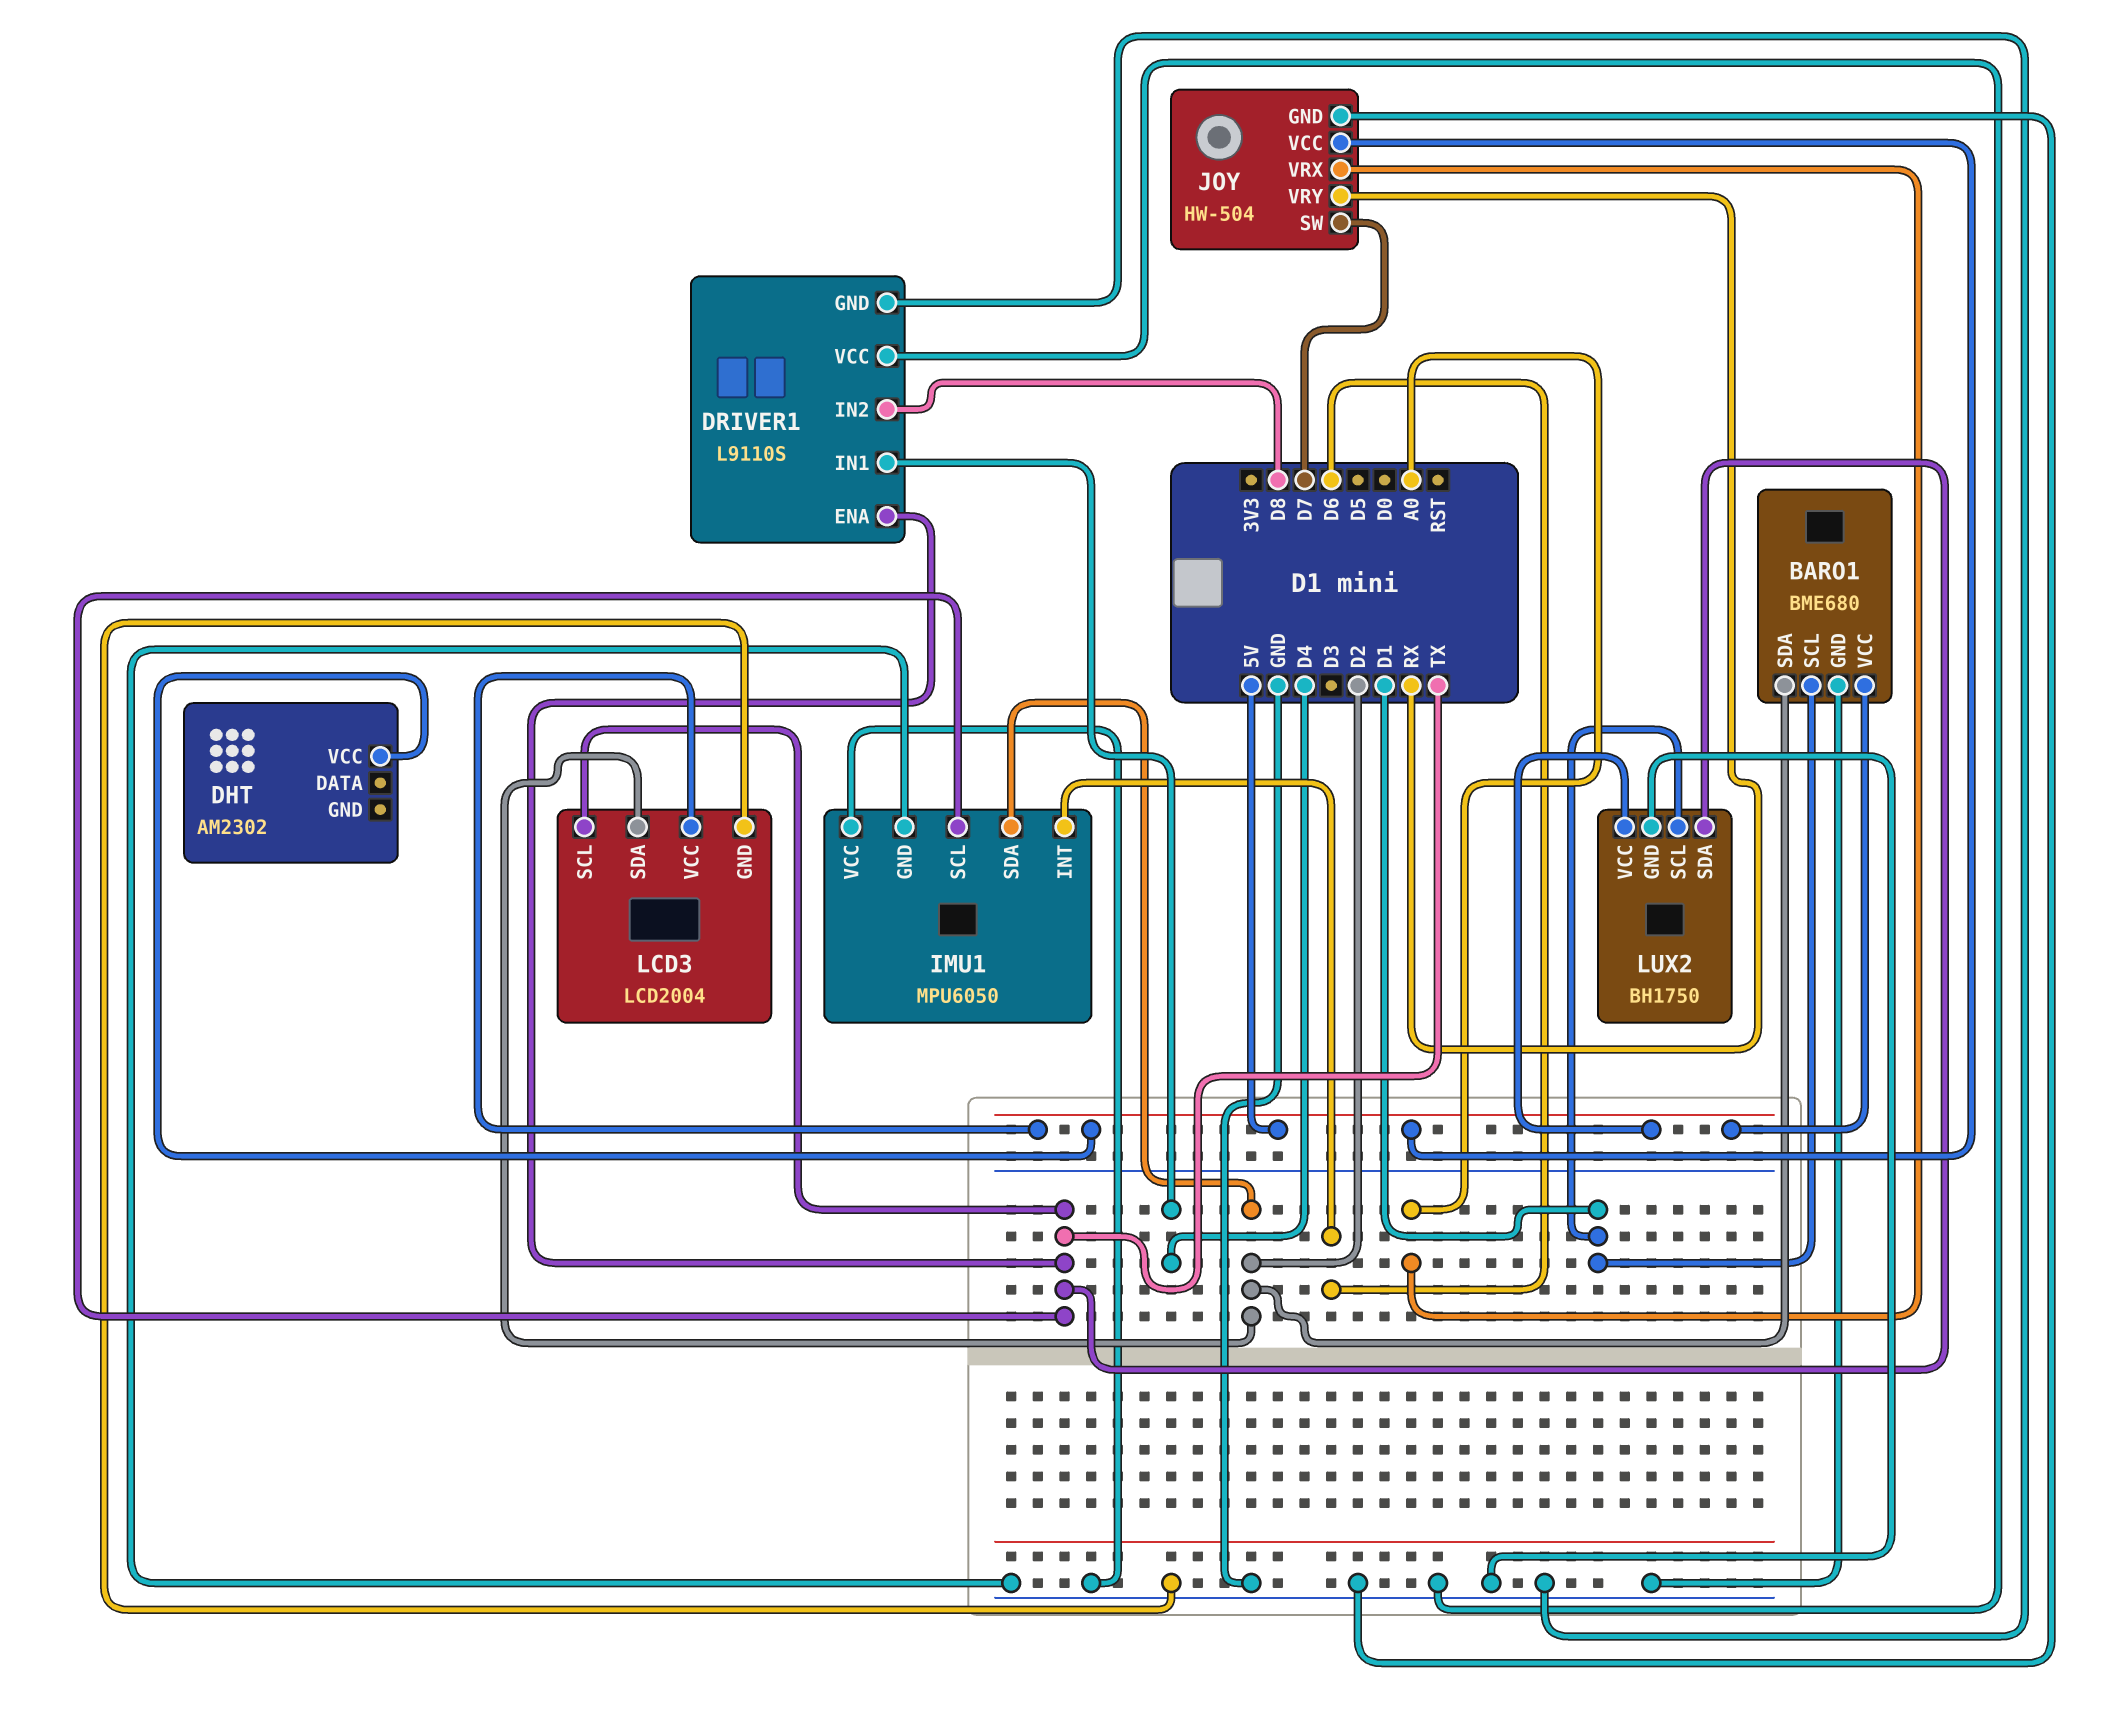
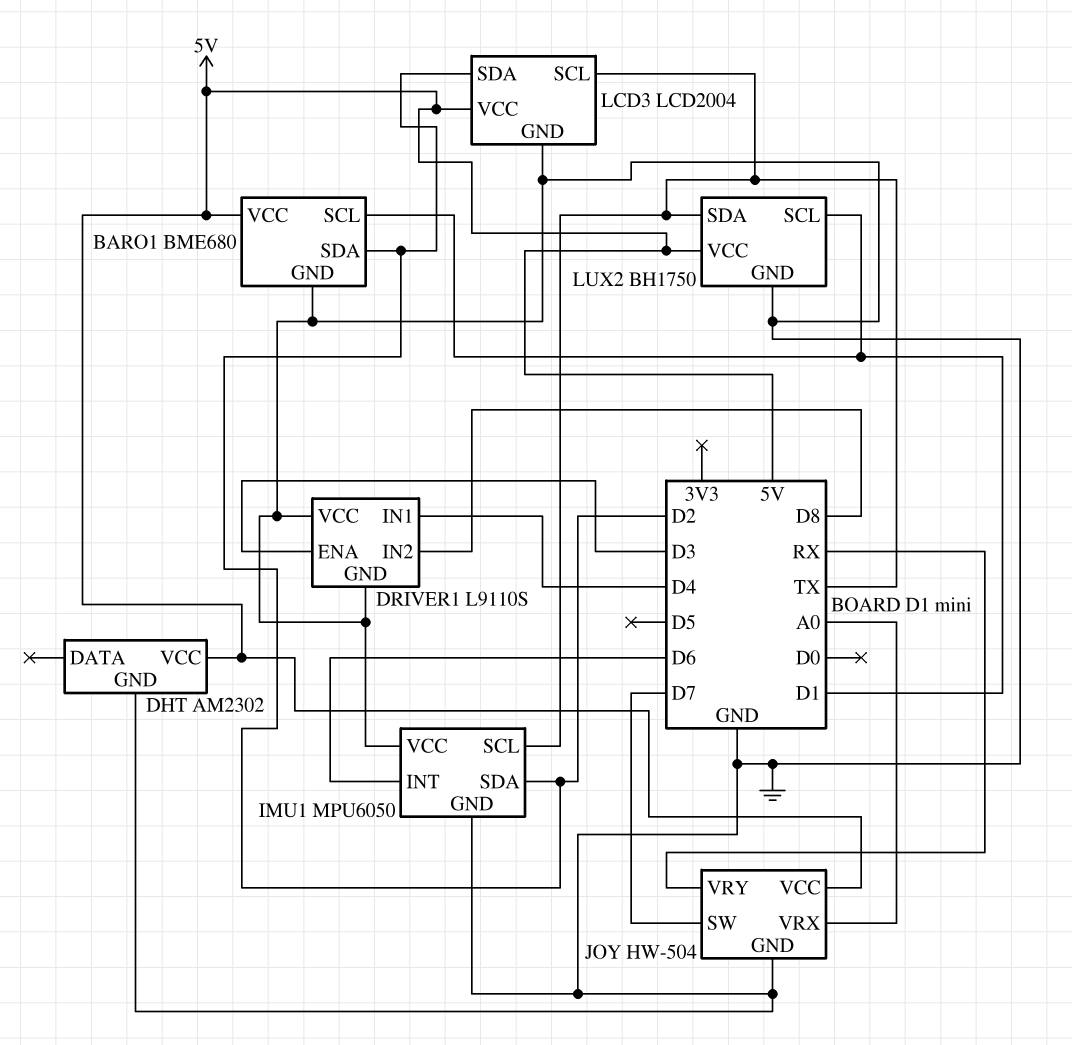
DHT pin GND: none -> GND
DRIVER1 pin ENA: TX -> D3

